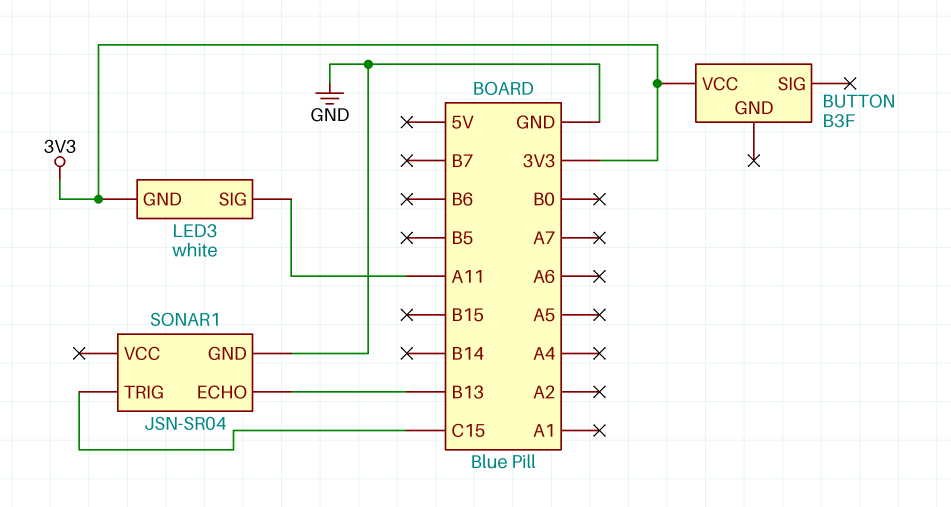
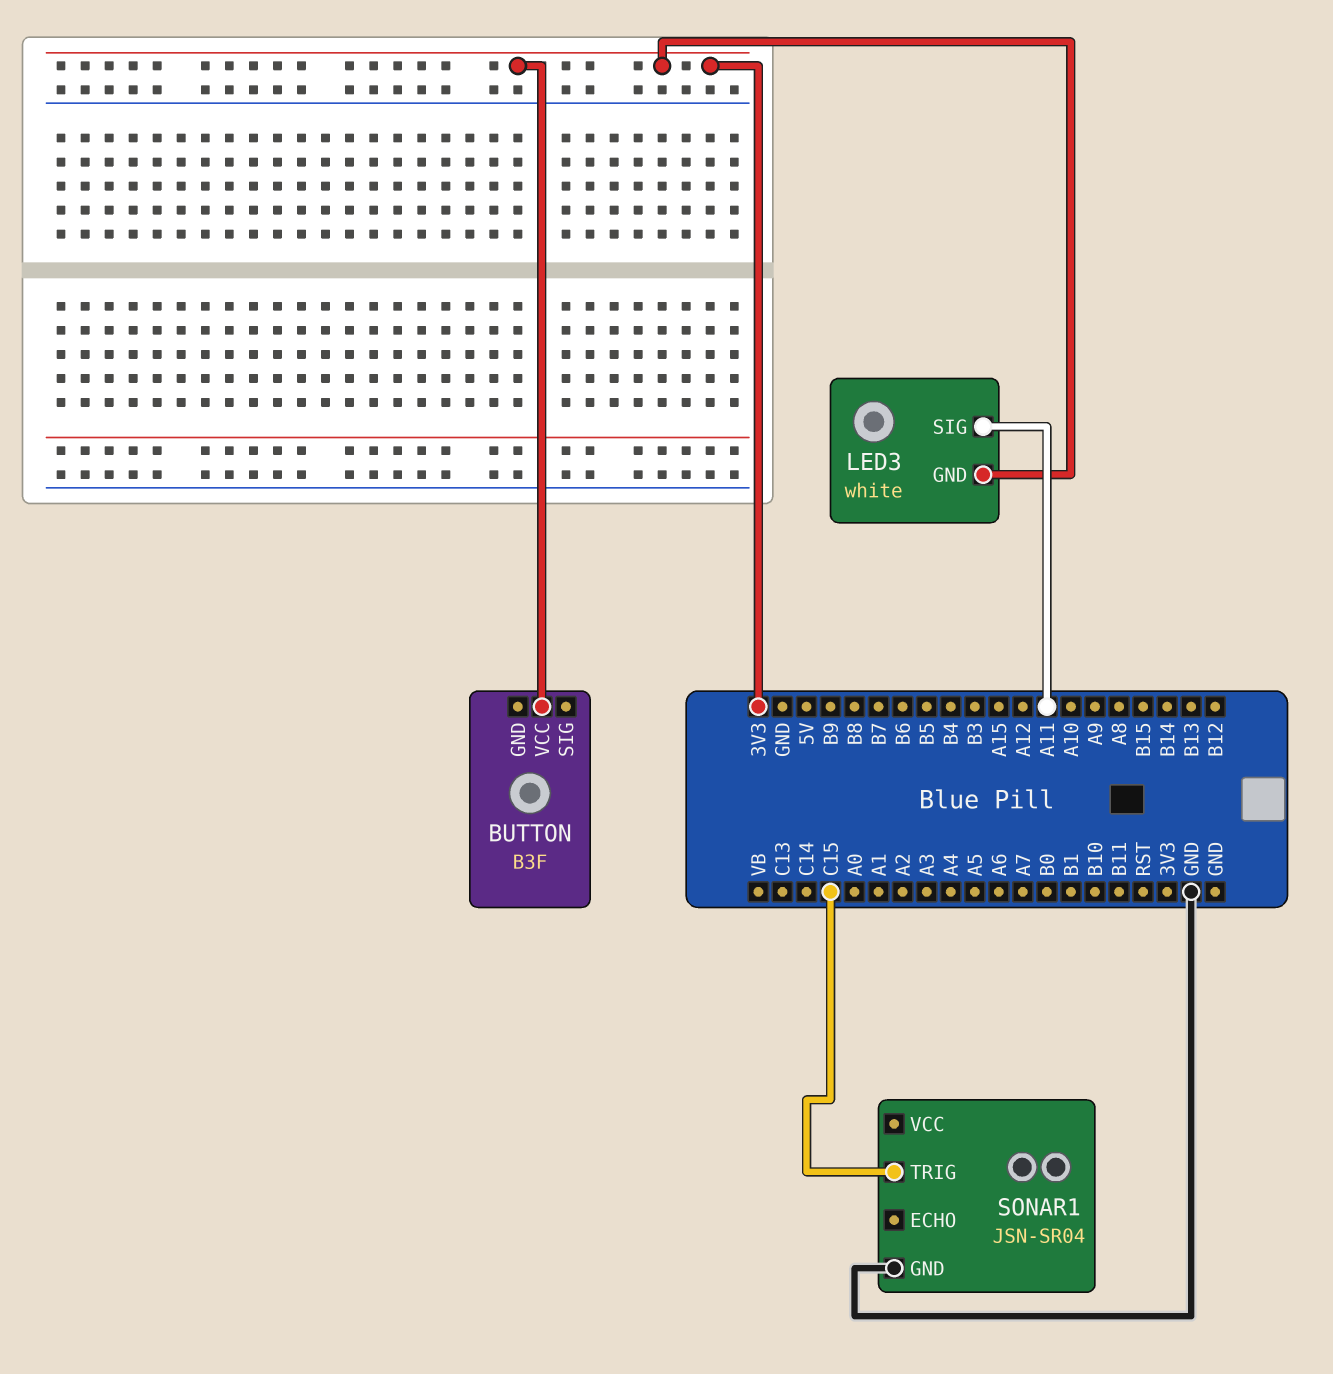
SONAR1 pin ECHO: B13 -> none

